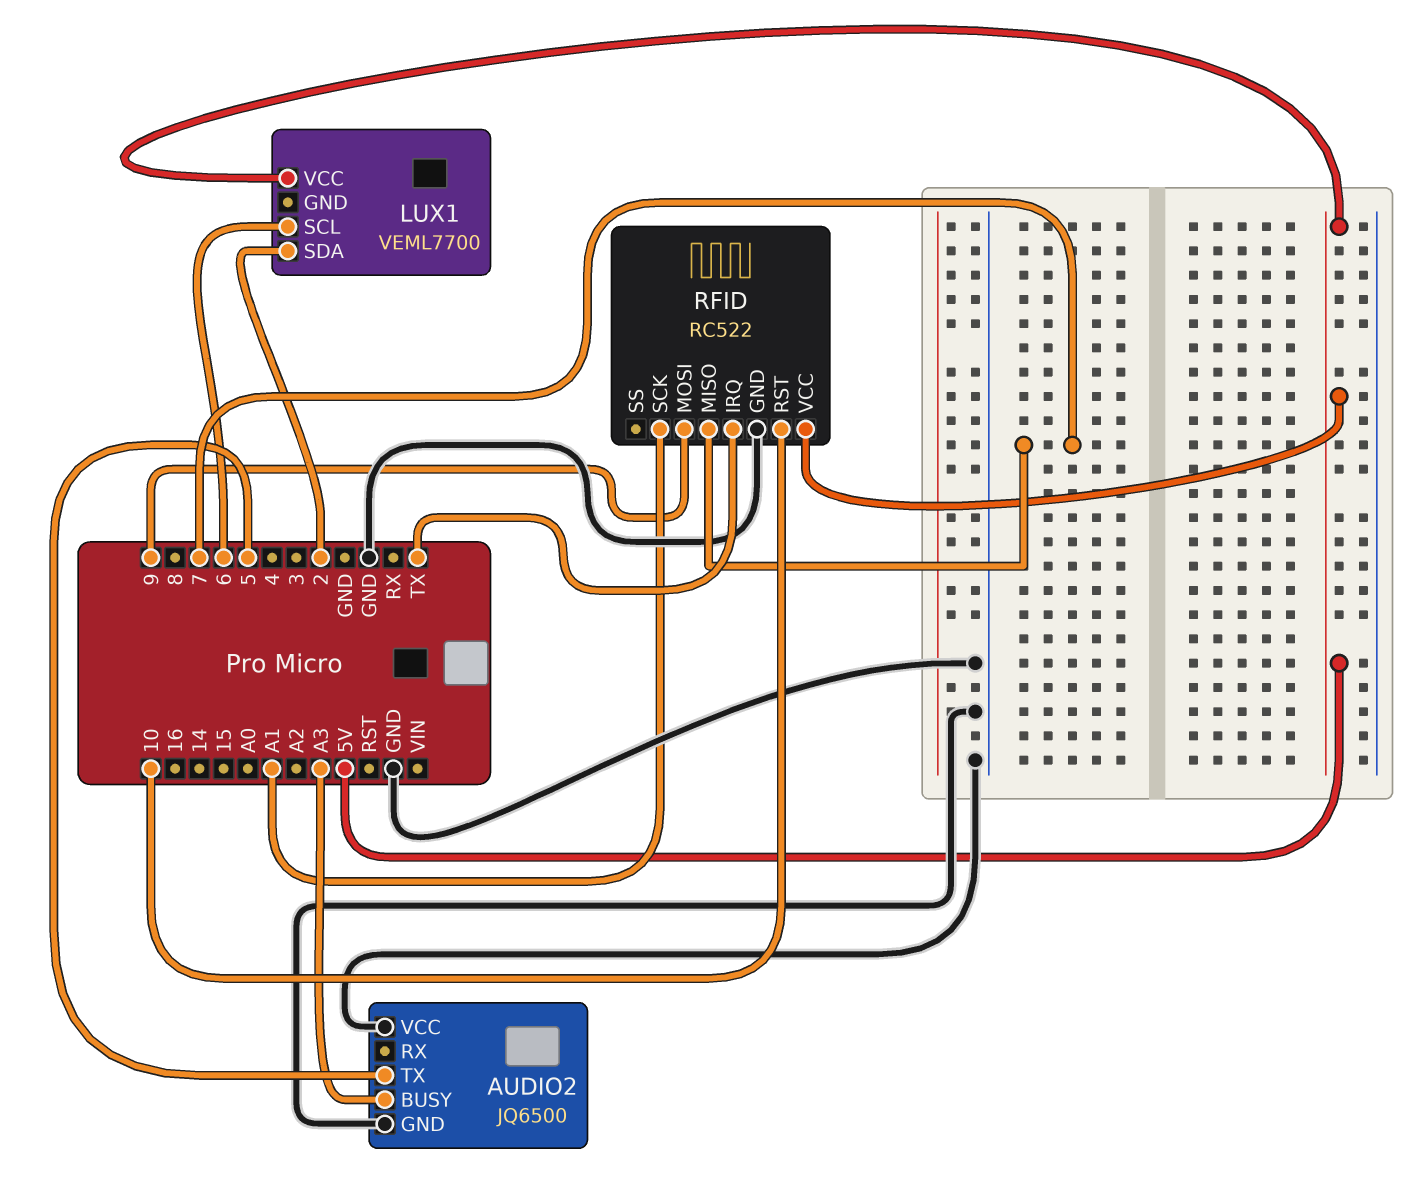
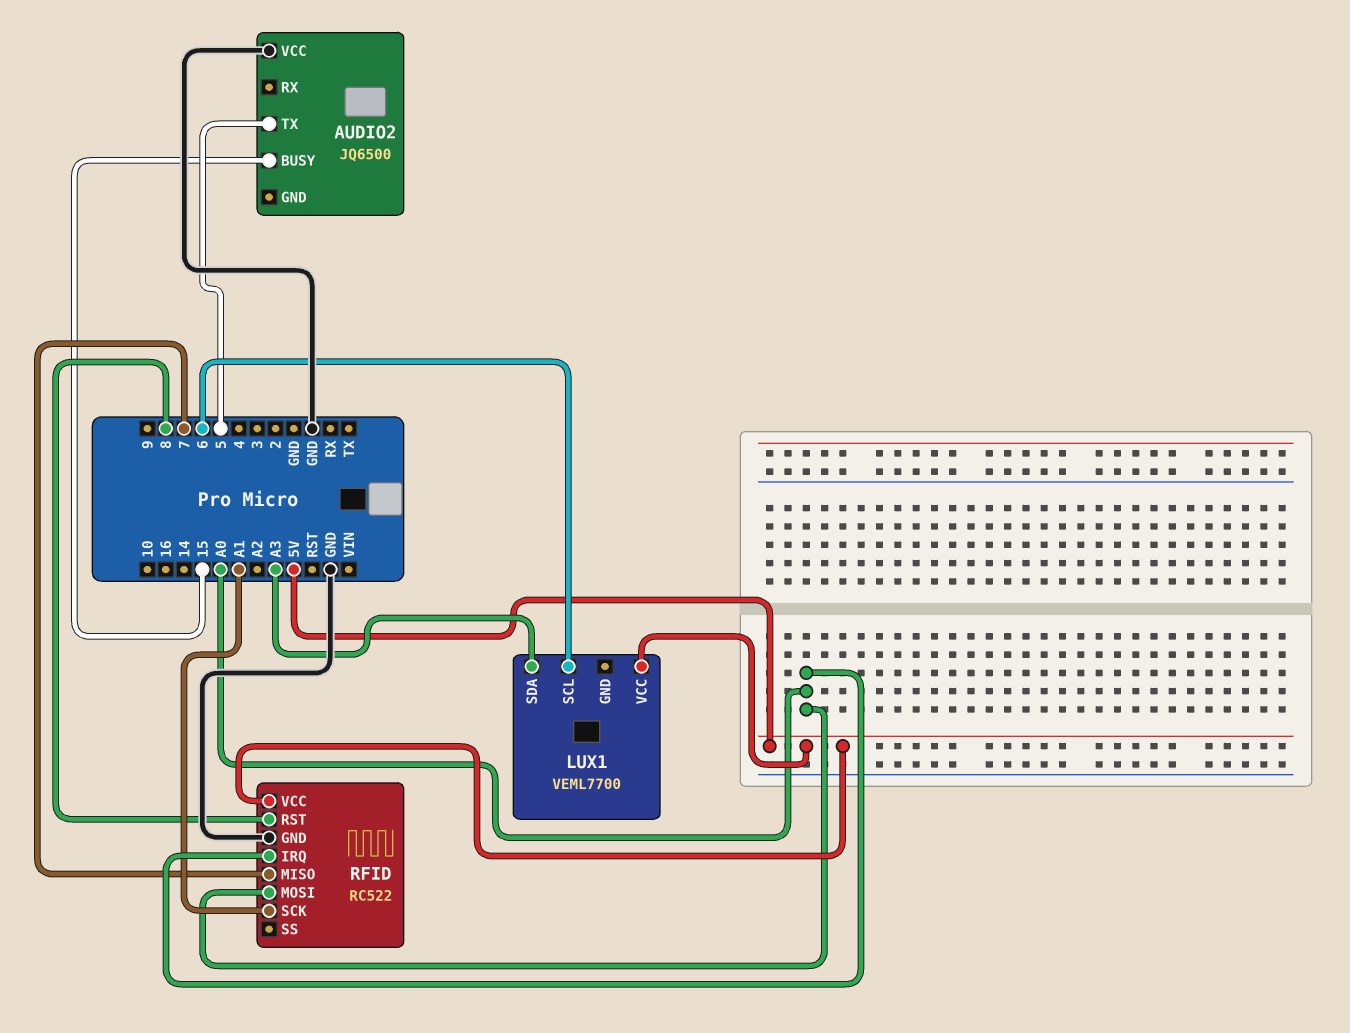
AUDIO2 pin BUSY: A3 -> 15
AUDIO2 pin GND: GND -> none
LUX1 pin SDA: 2 -> A3
RFID pin IRQ: TX -> A0
RFID pin MOSI: 9 -> A0
RFID pin RST: 10 -> 8

